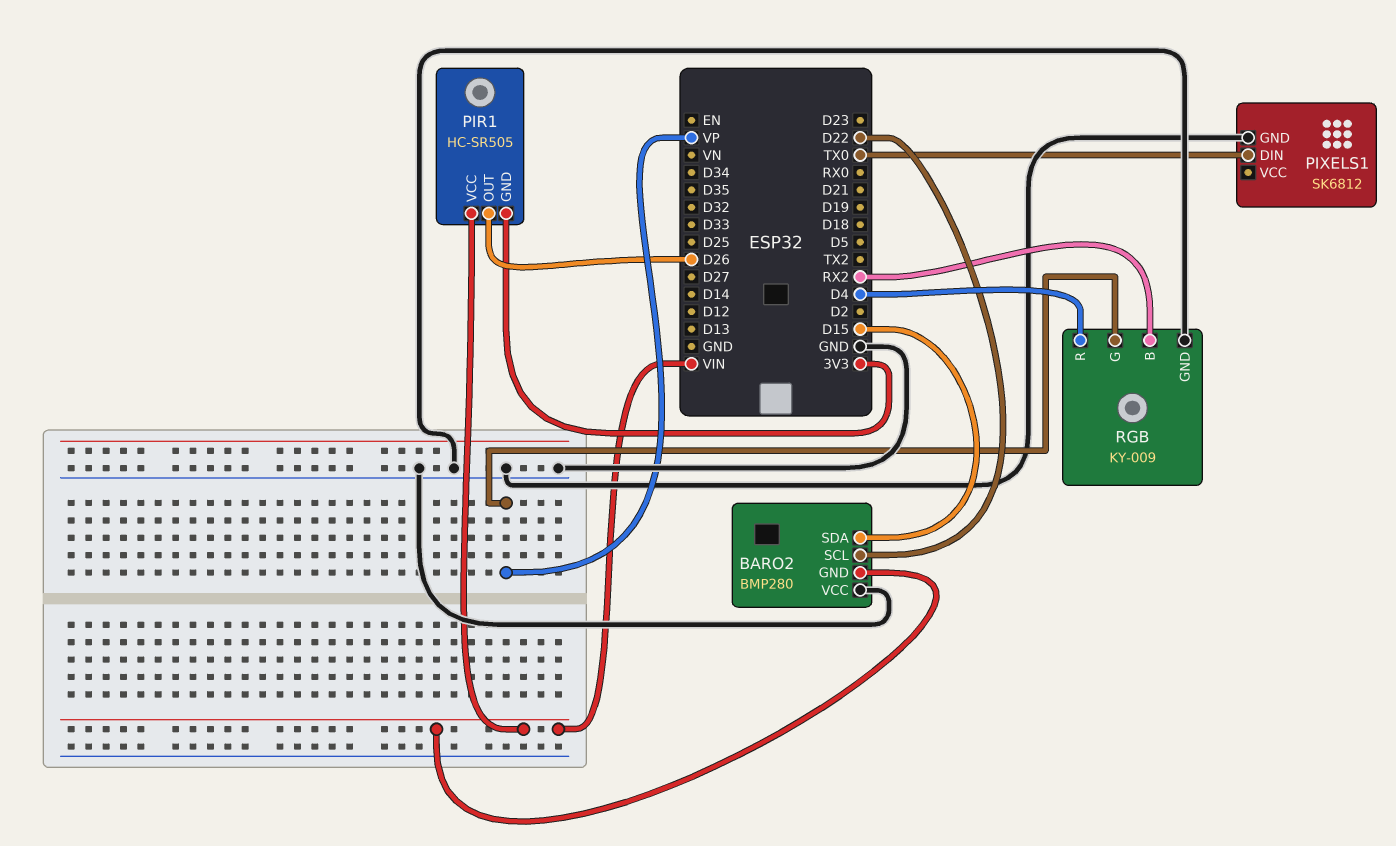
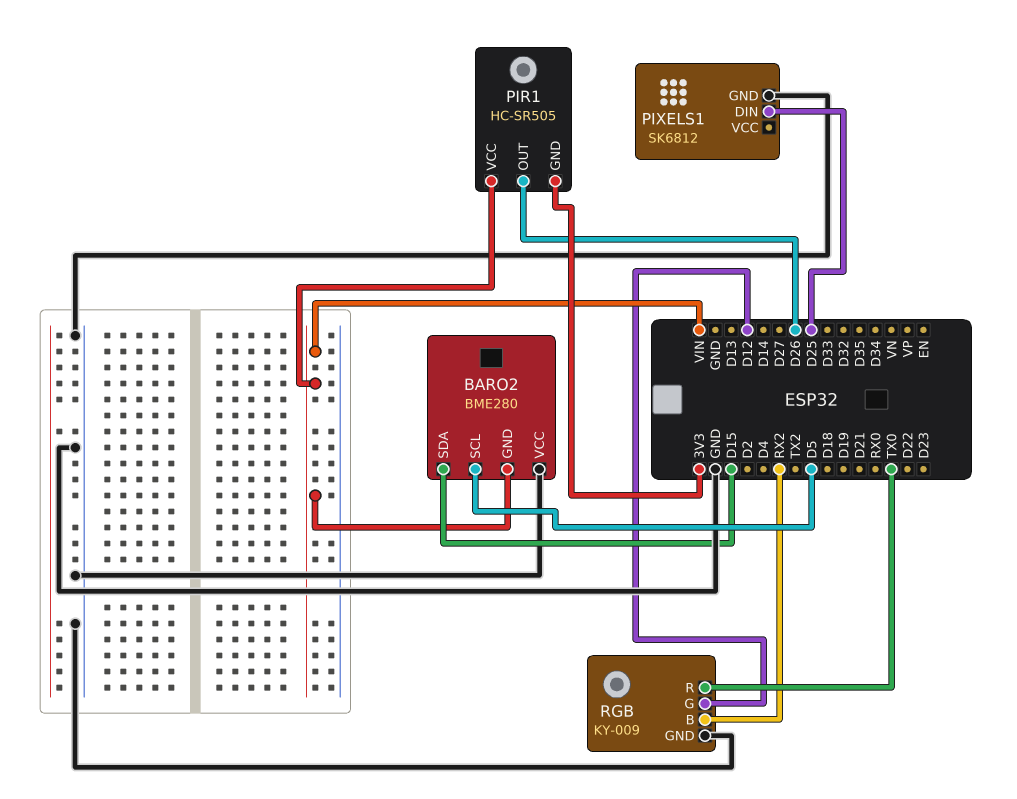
BARO2: BMP280 -> BME280
BARO2 pin SCL: D22 -> D5
PIXELS1 pin DIN: TX0 -> D25
RGB pin G: VP -> D12
RGB pin R: D4 -> TX0

